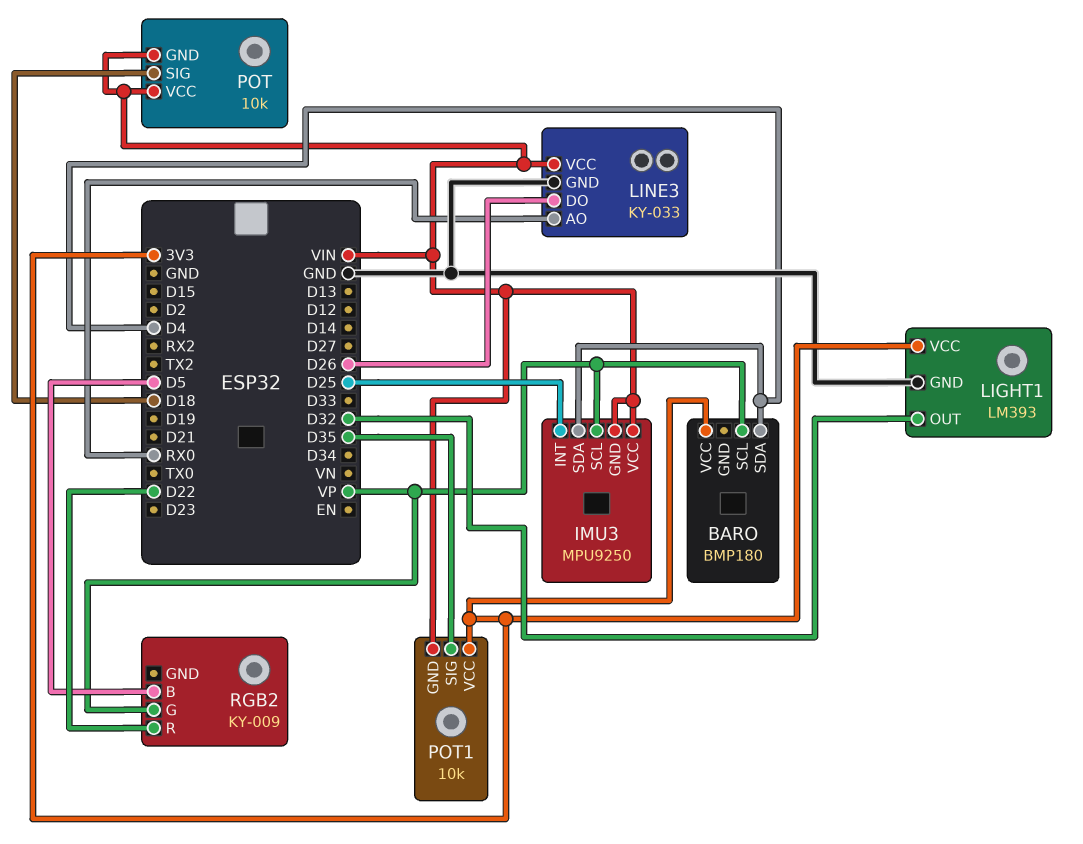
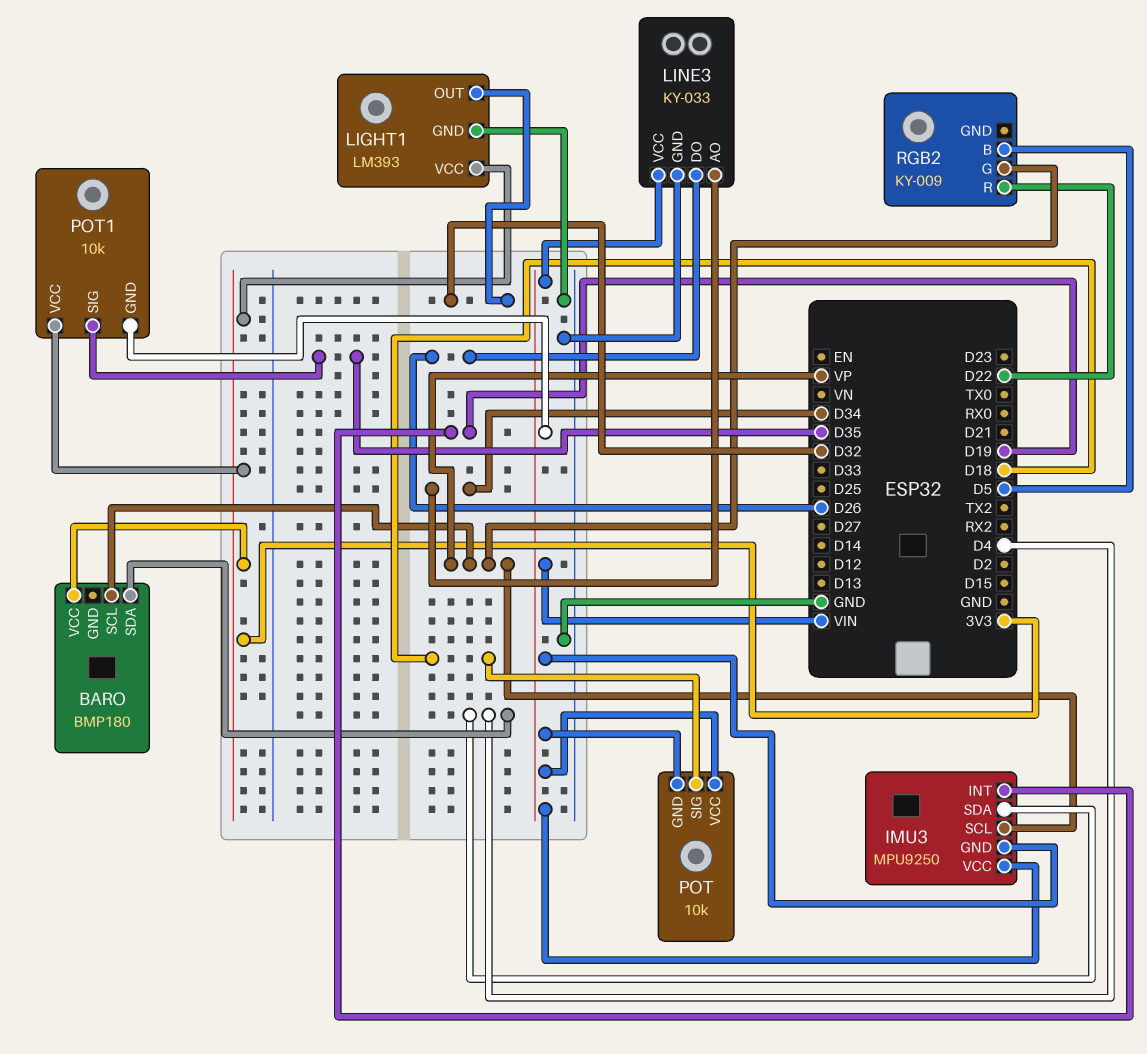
IMU3 pin INT: D25 -> D19
LINE3 pin AO: RX0 -> D34

